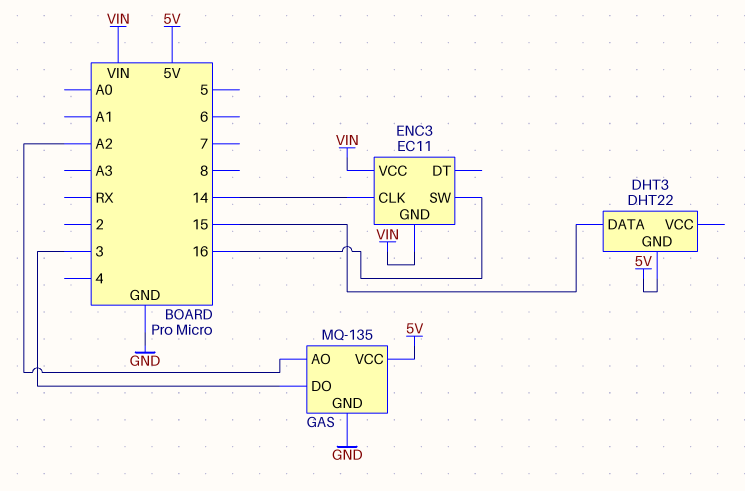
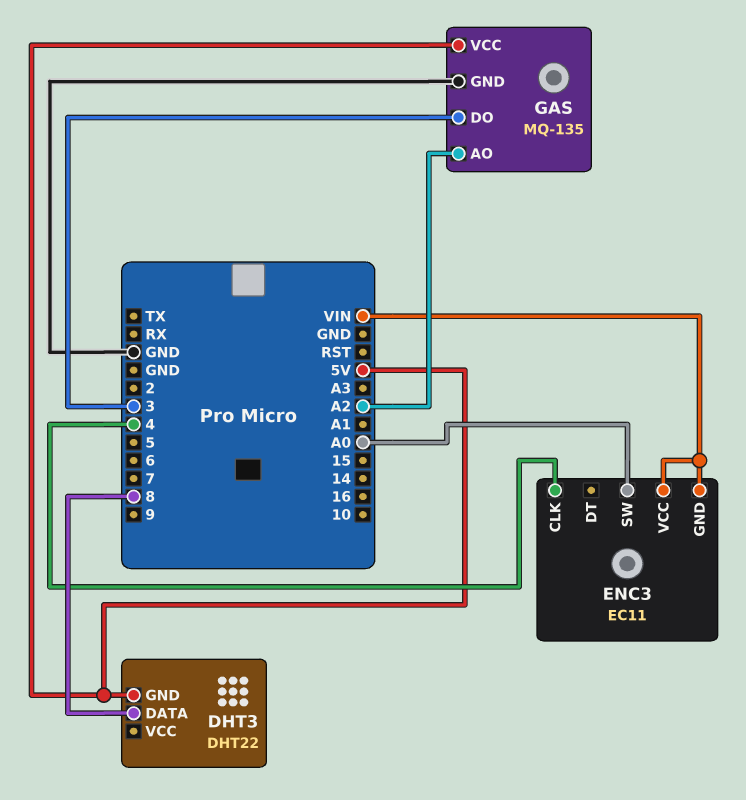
DHT3 pin DATA: 15 -> 8
ENC3 pin CLK: 14 -> 4
ENC3 pin SW: 16 -> A0

